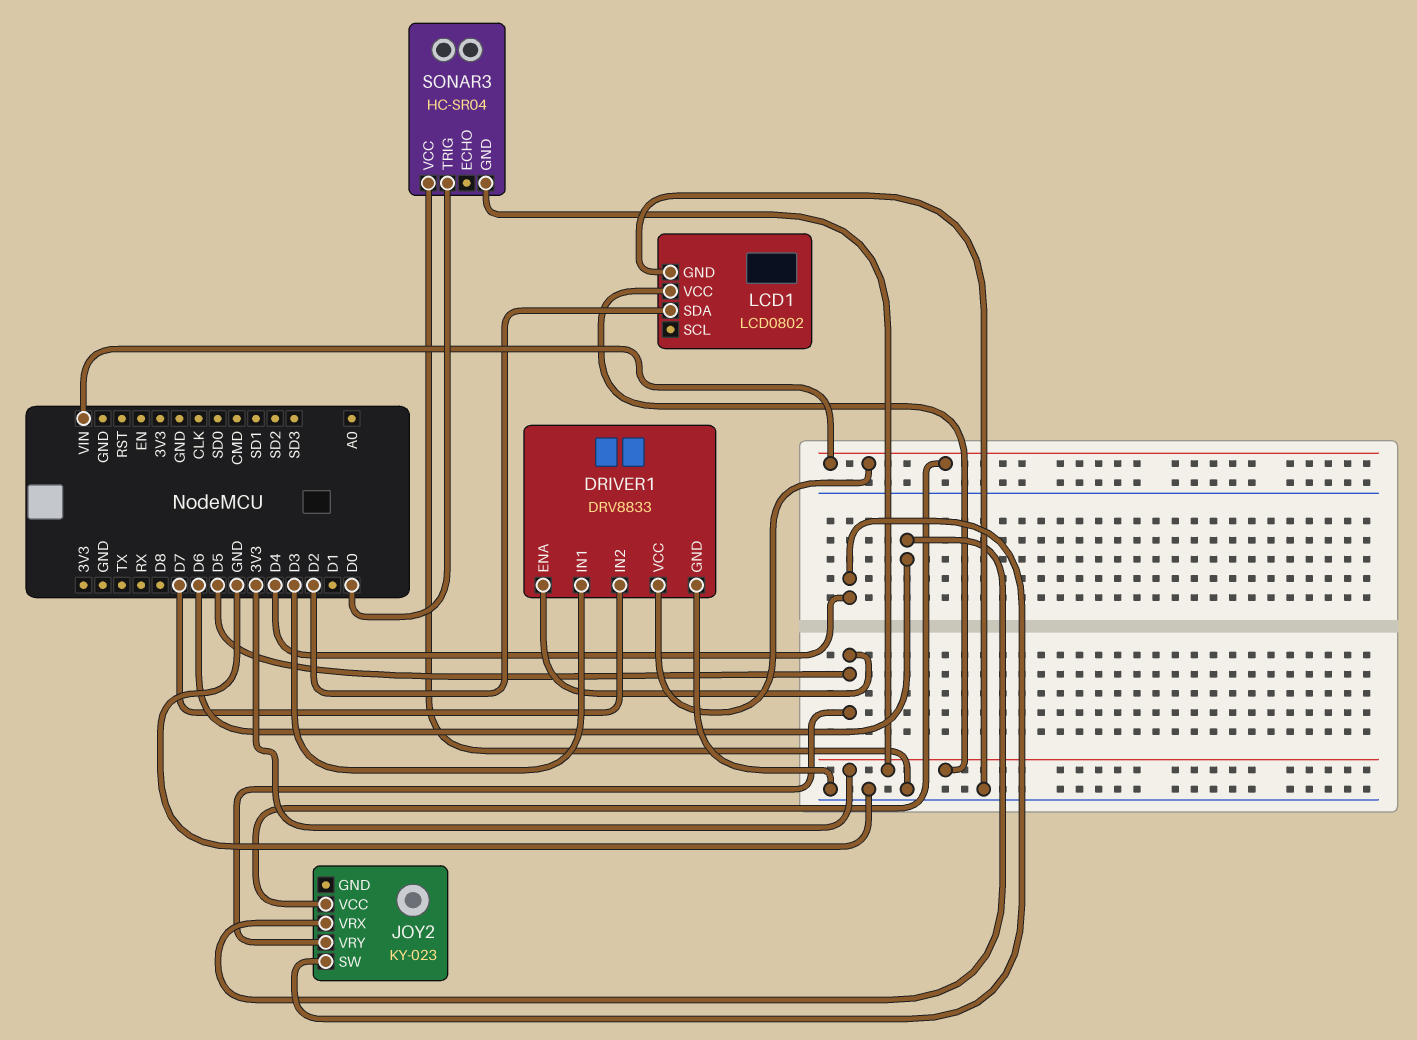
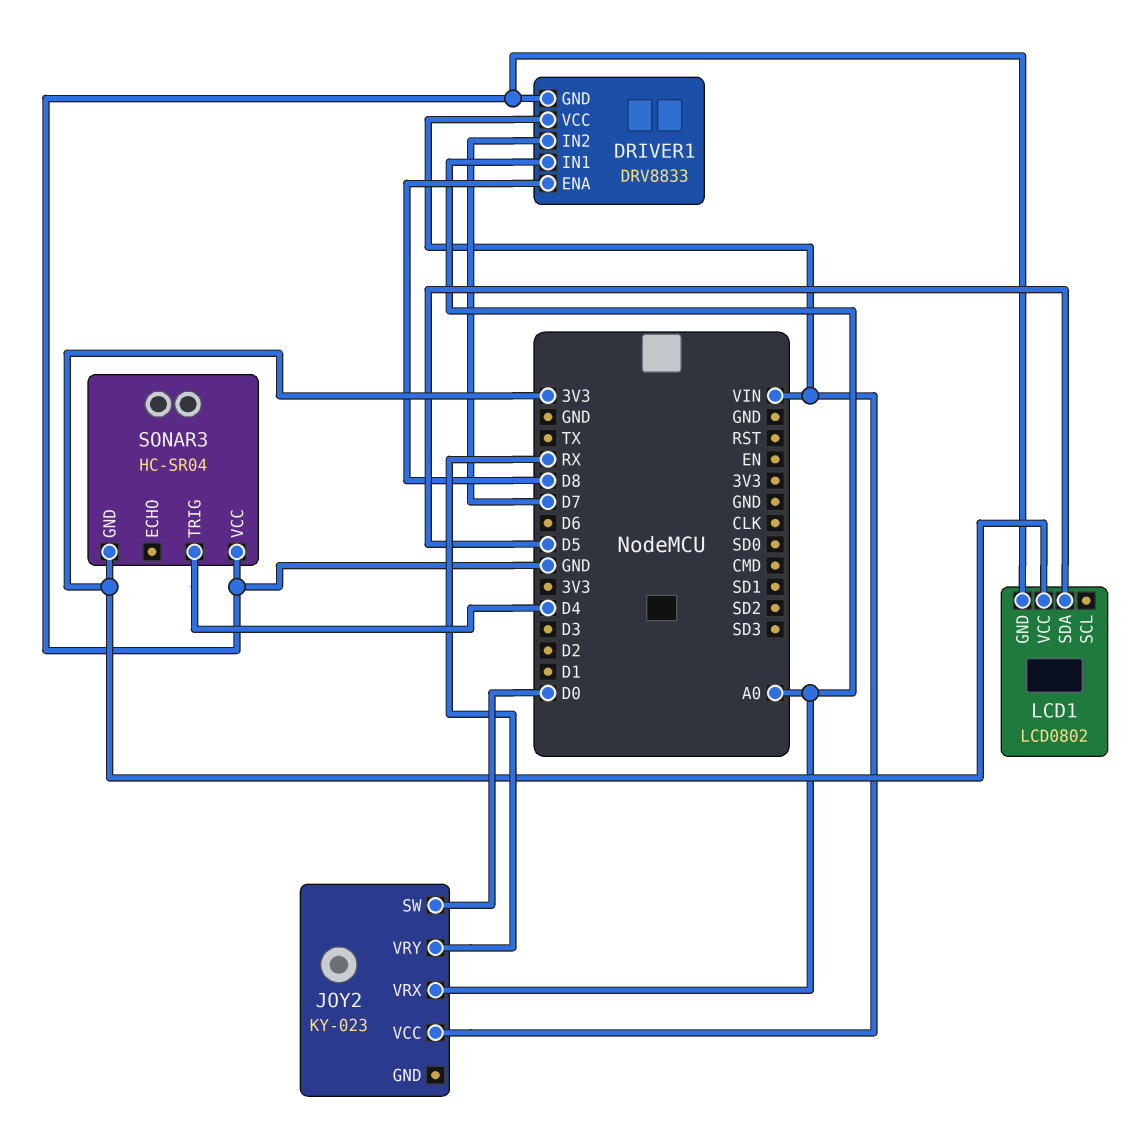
DRIVER1 pin ENA: D5 -> D8
DRIVER1 pin IN1: D3 -> A0
JOY2 pin SW: D4 -> D0
JOY2 pin VRX: D6 -> A0
JOY2 pin VRY: D5 -> RX
LCD1 pin SDA: D2 -> D5
SONAR3 pin TRIG: D0 -> D4

